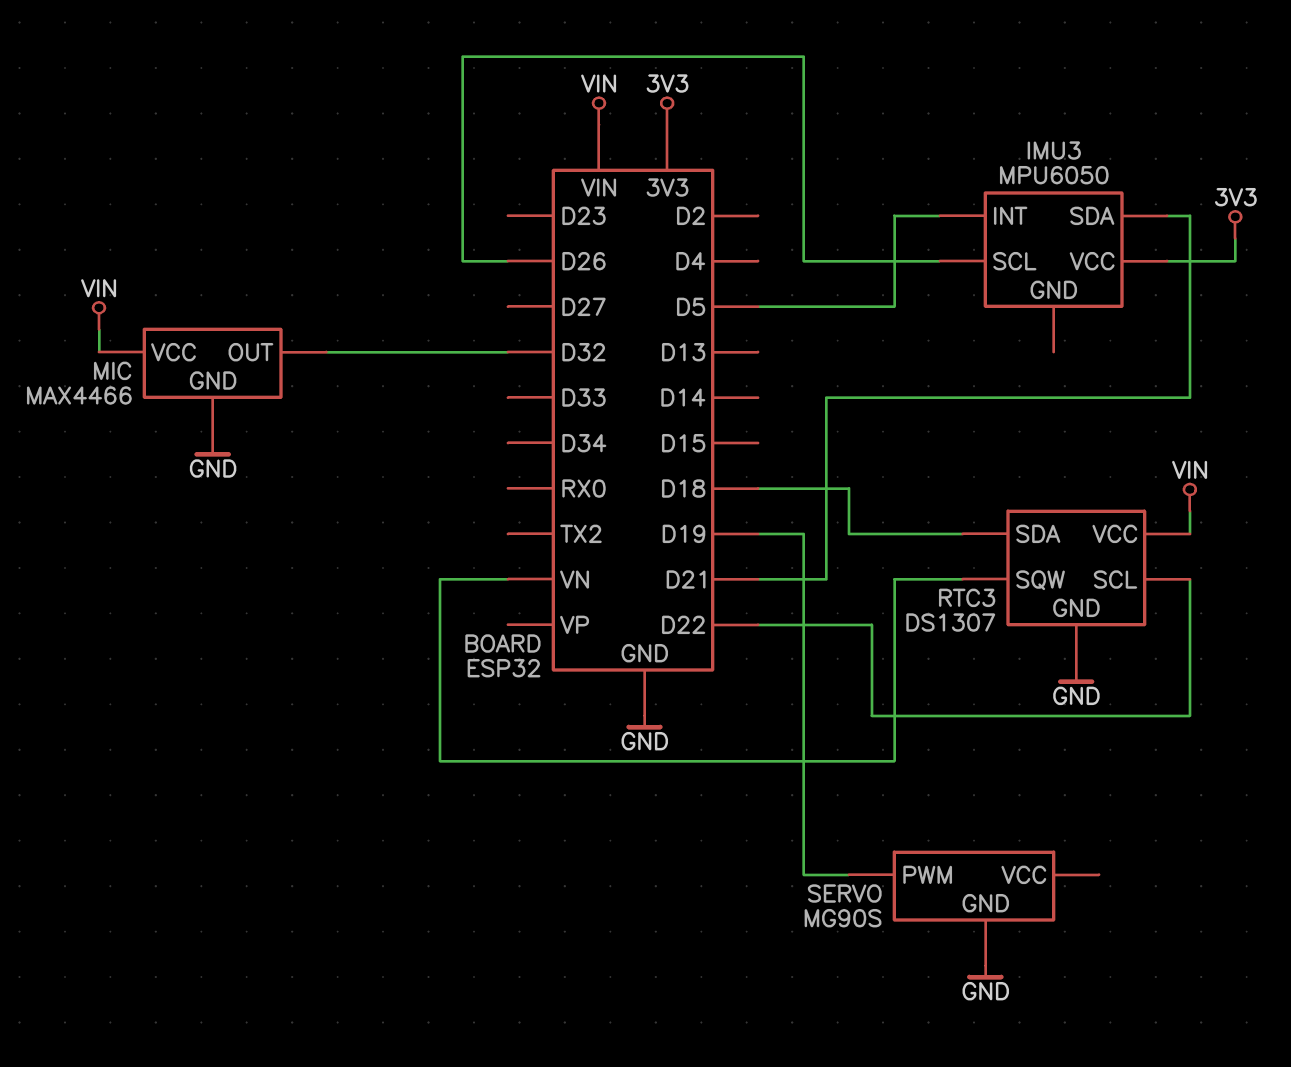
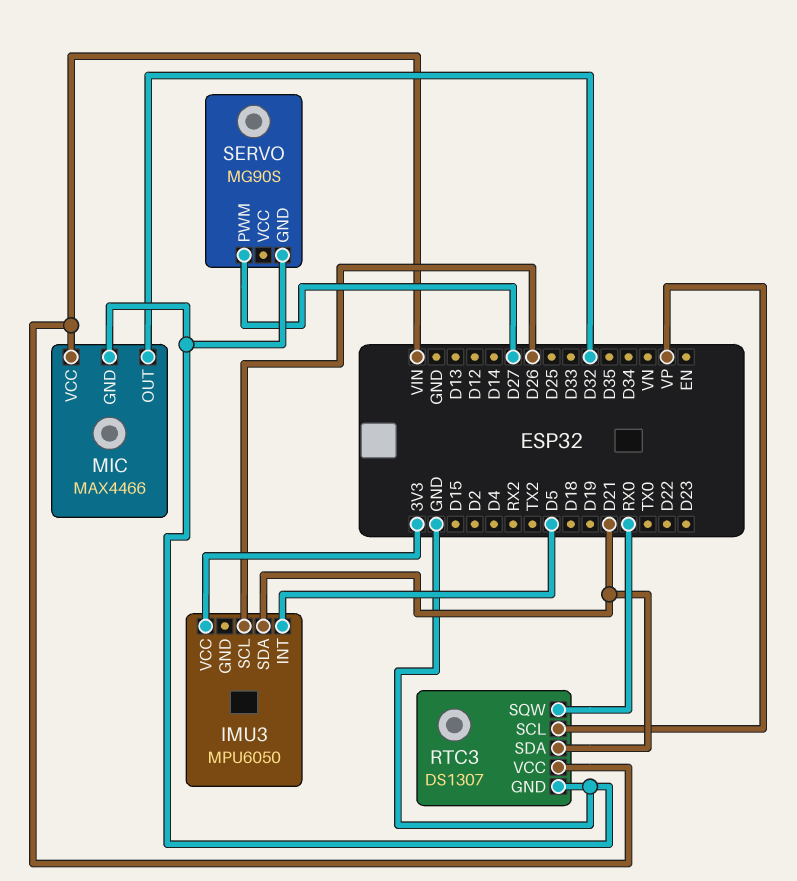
RTC3 pin SCL: D22 -> VP
RTC3 pin SDA: D18 -> D21
RTC3 pin SQW: VN -> RX0
SERVO pin PWM: D19 -> D27

